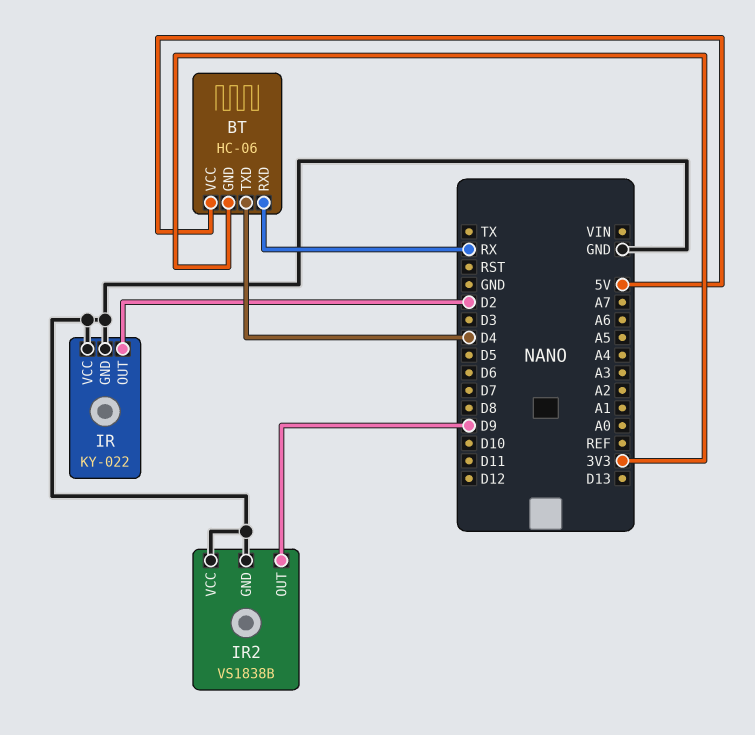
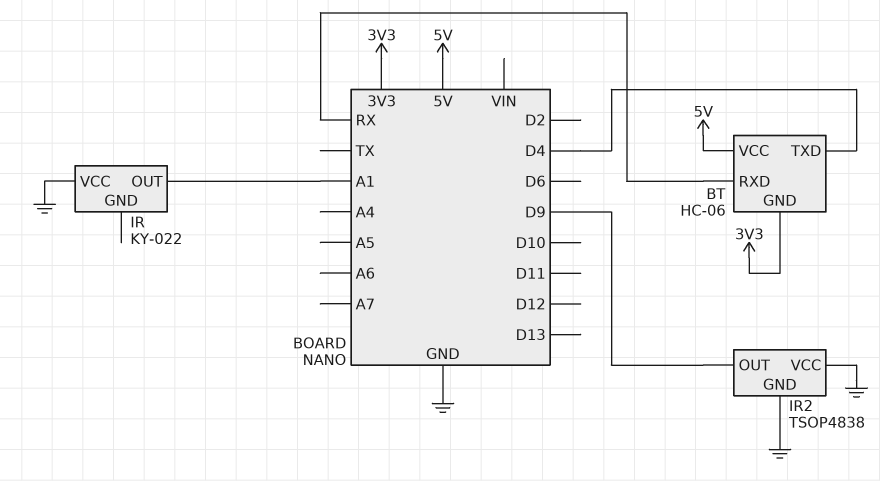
IR pin GND: GND -> none
IR pin OUT: D2 -> A1
IR2: VS1838B -> TSOP4838

